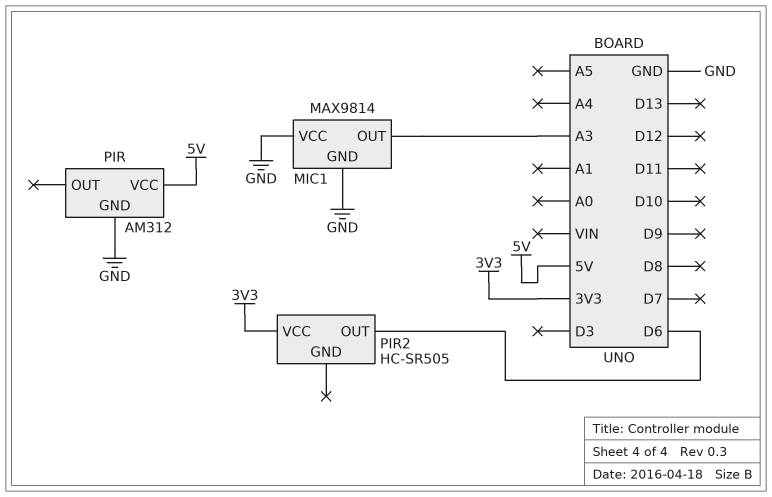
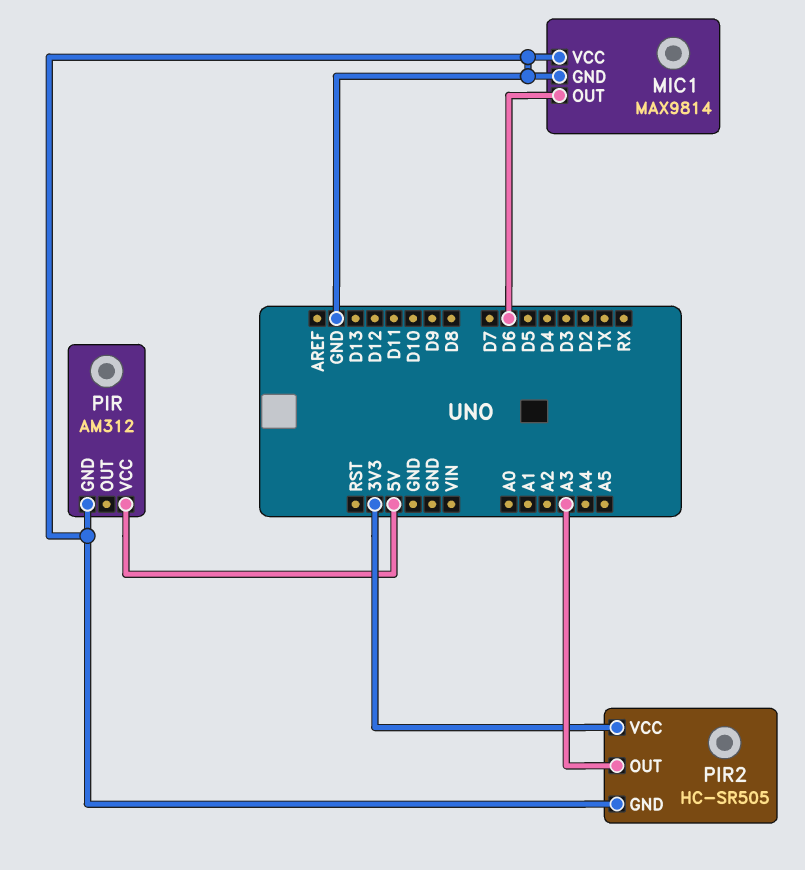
MIC1 pin OUT: A3 -> D6
PIR2 pin GND: none -> GND
PIR2 pin OUT: D6 -> A3

